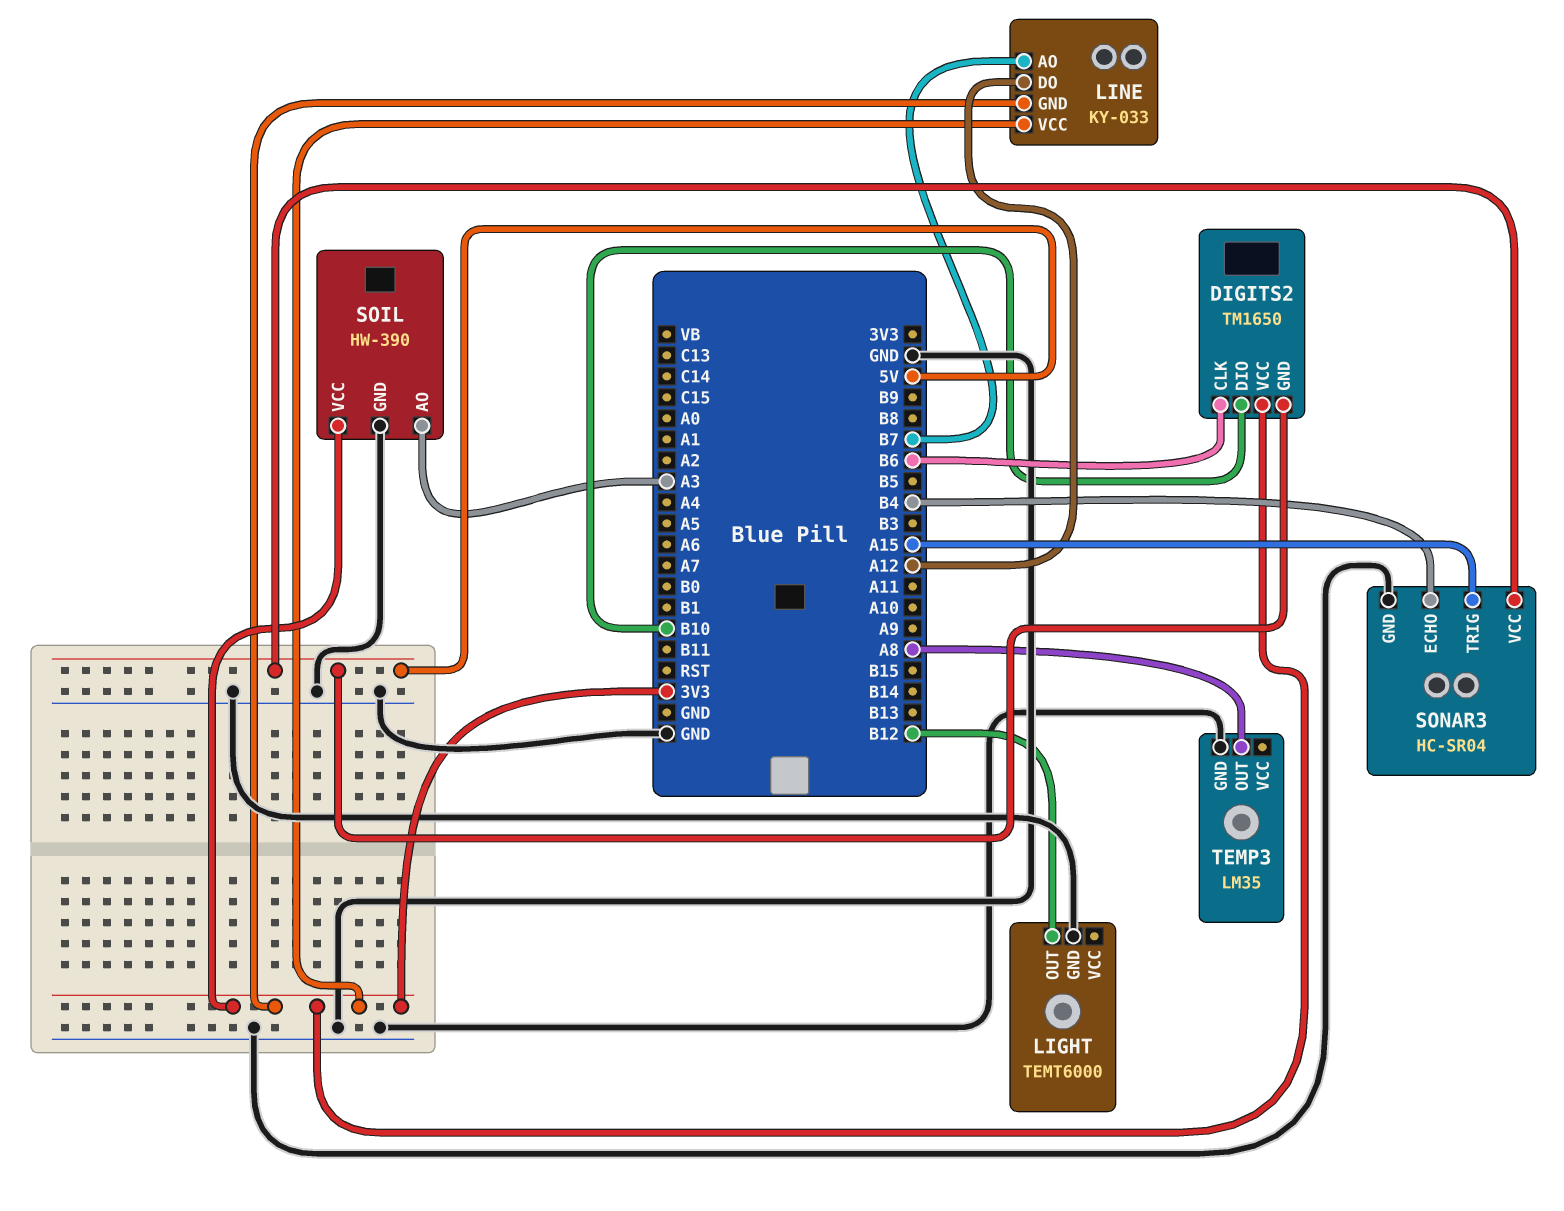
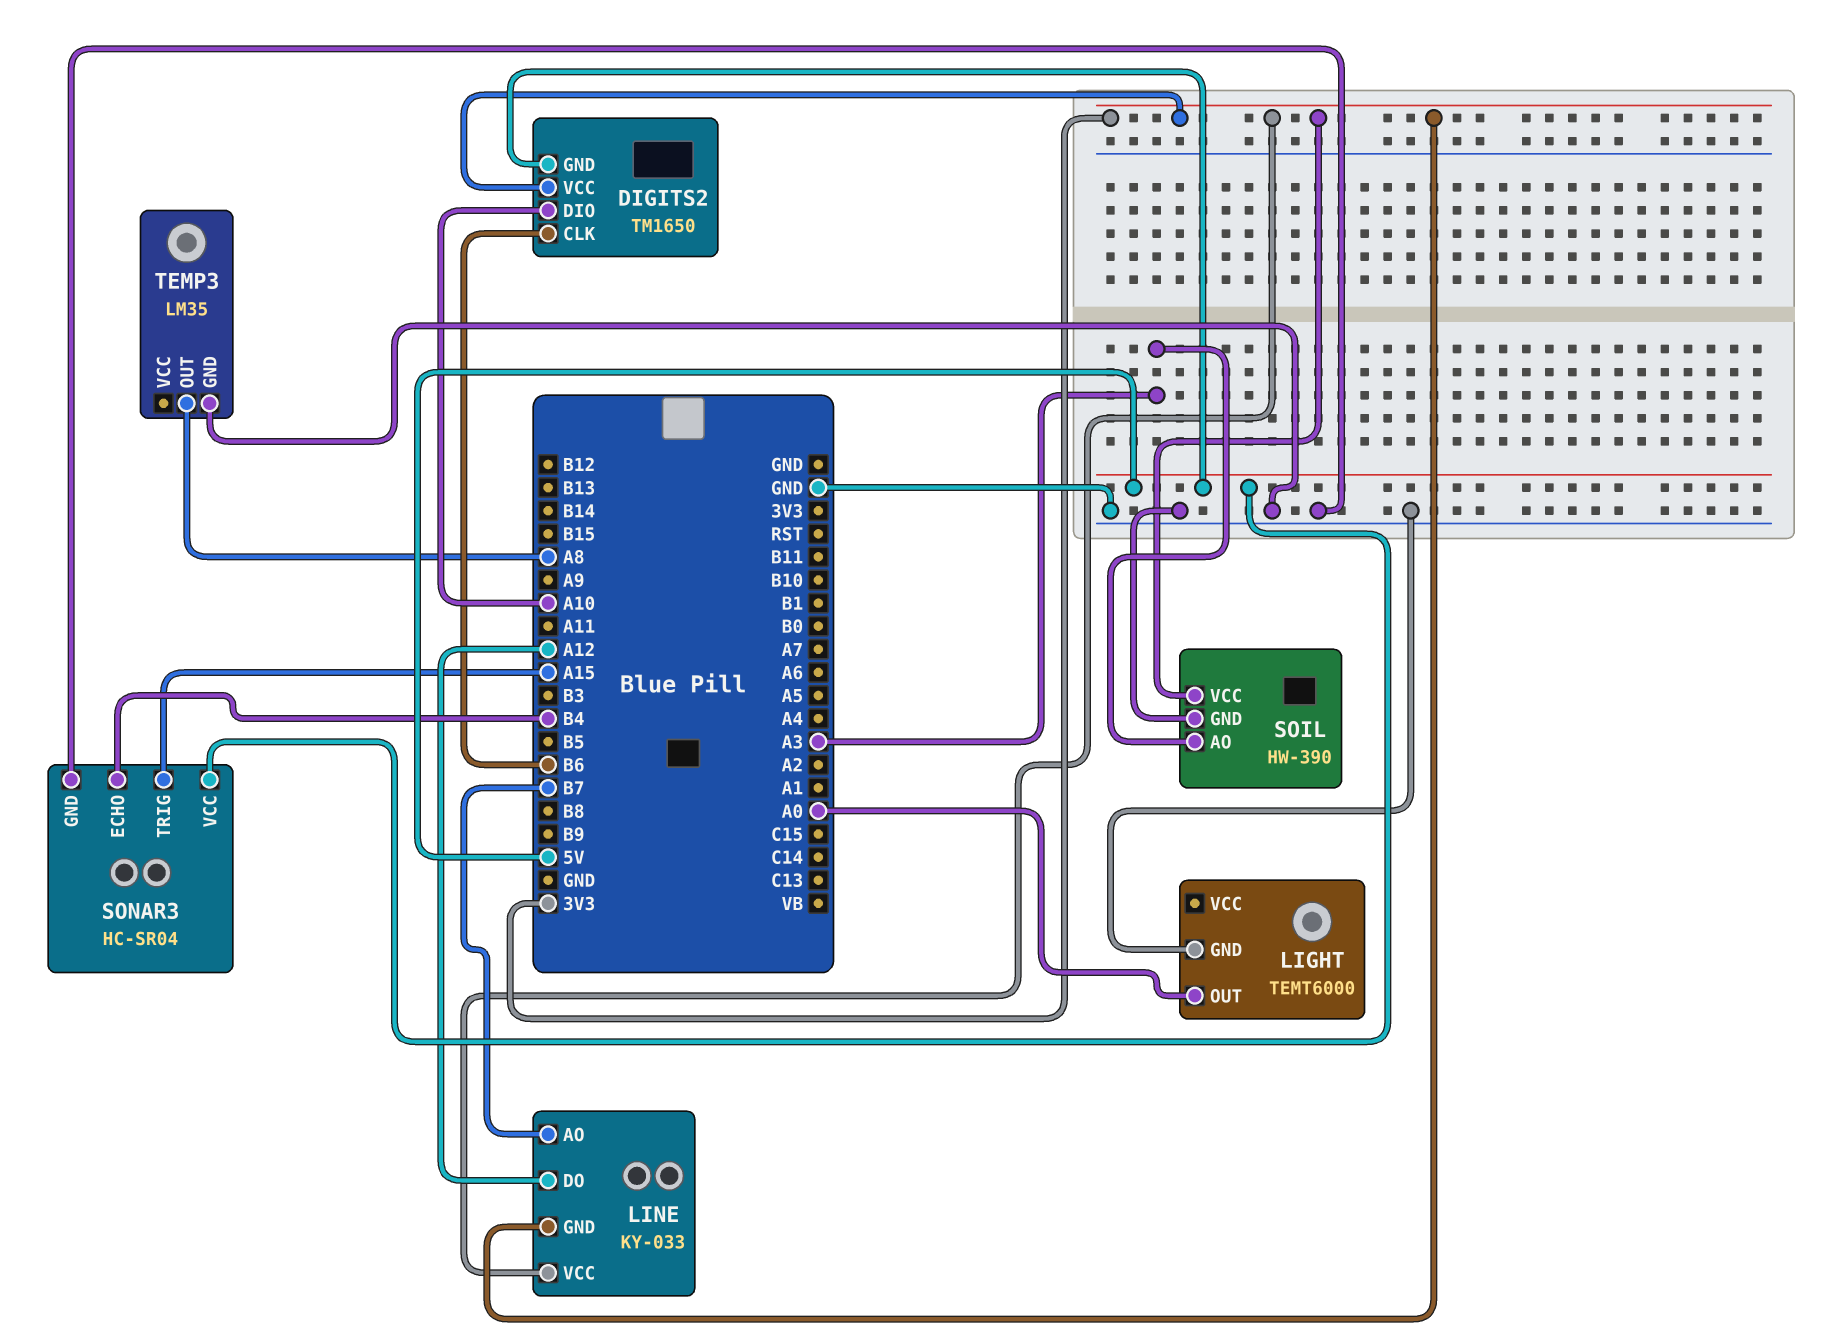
DIGITS2 pin DIO: B10 -> A10
LIGHT pin OUT: B12 -> A0

